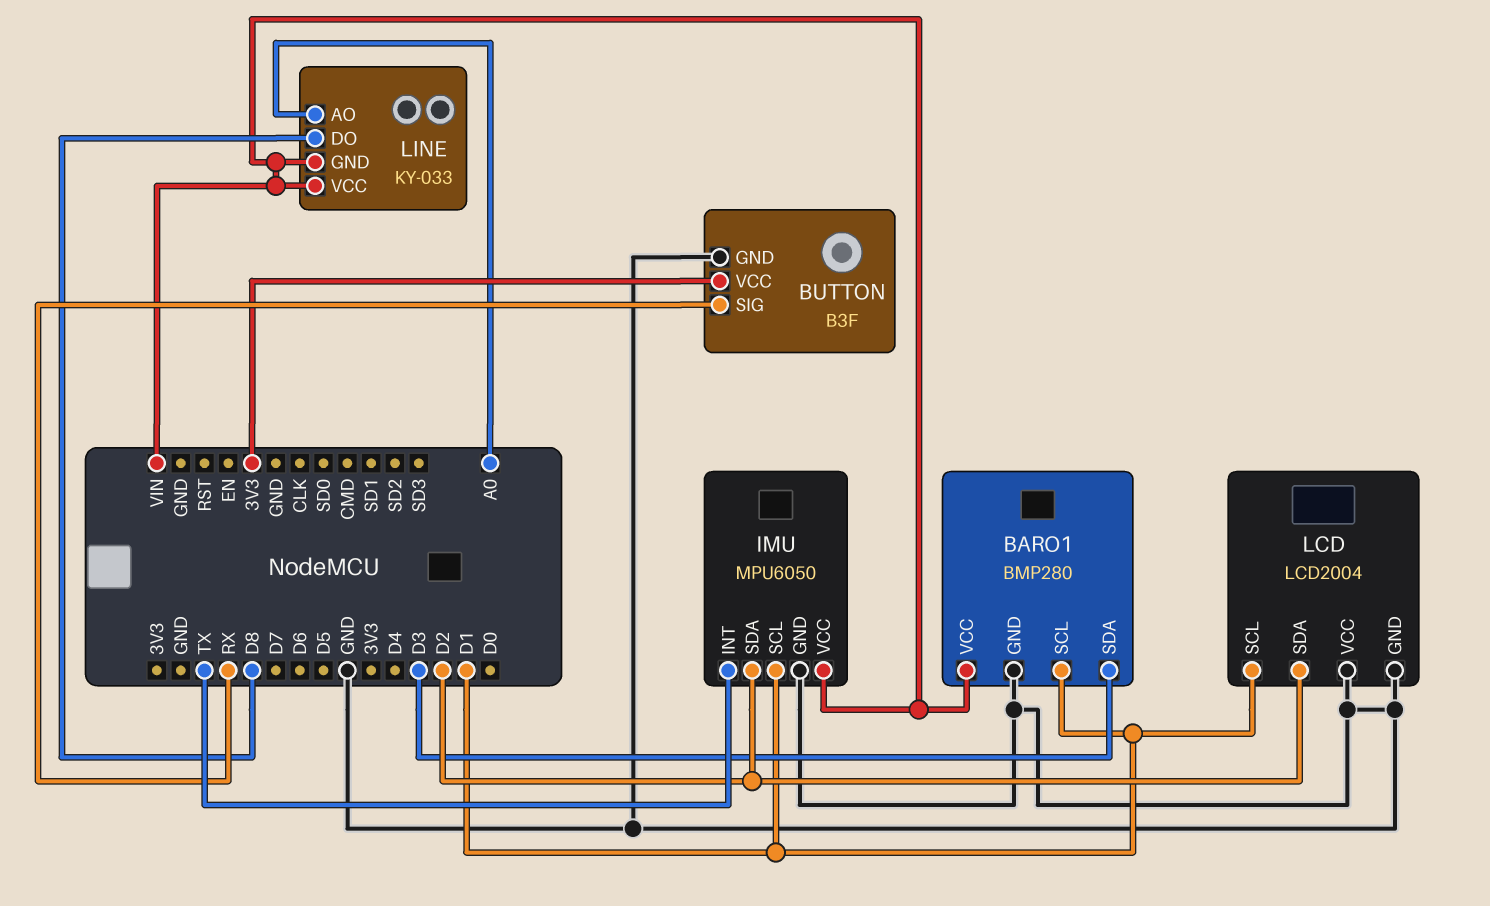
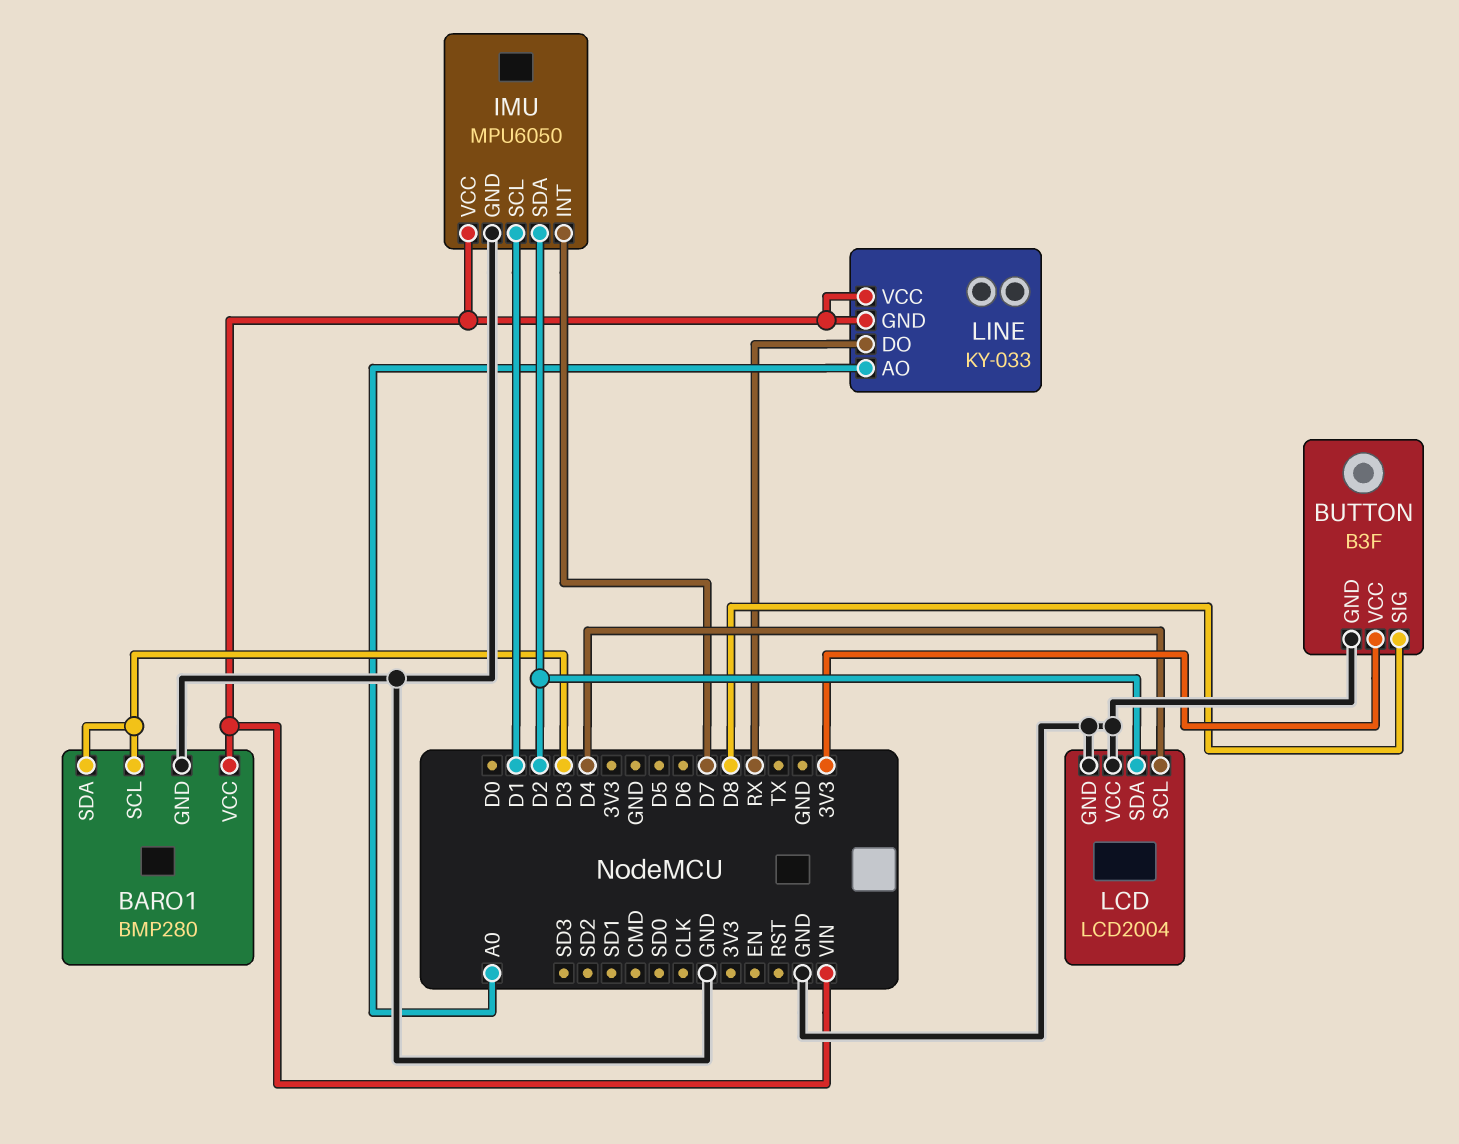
BARO1 pin SCL: D1 -> D3
BUTTON pin SIG: RX -> D8
IMU pin INT: TX -> D7
LCD pin SCL: D1 -> D4
LINE pin DO: D8 -> RX

